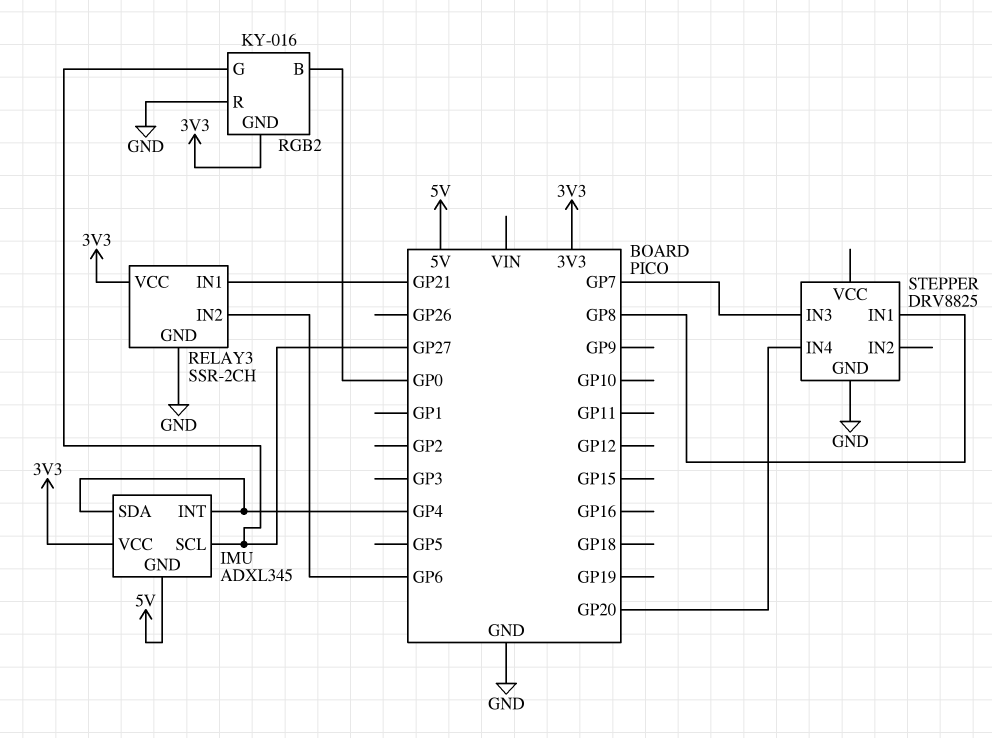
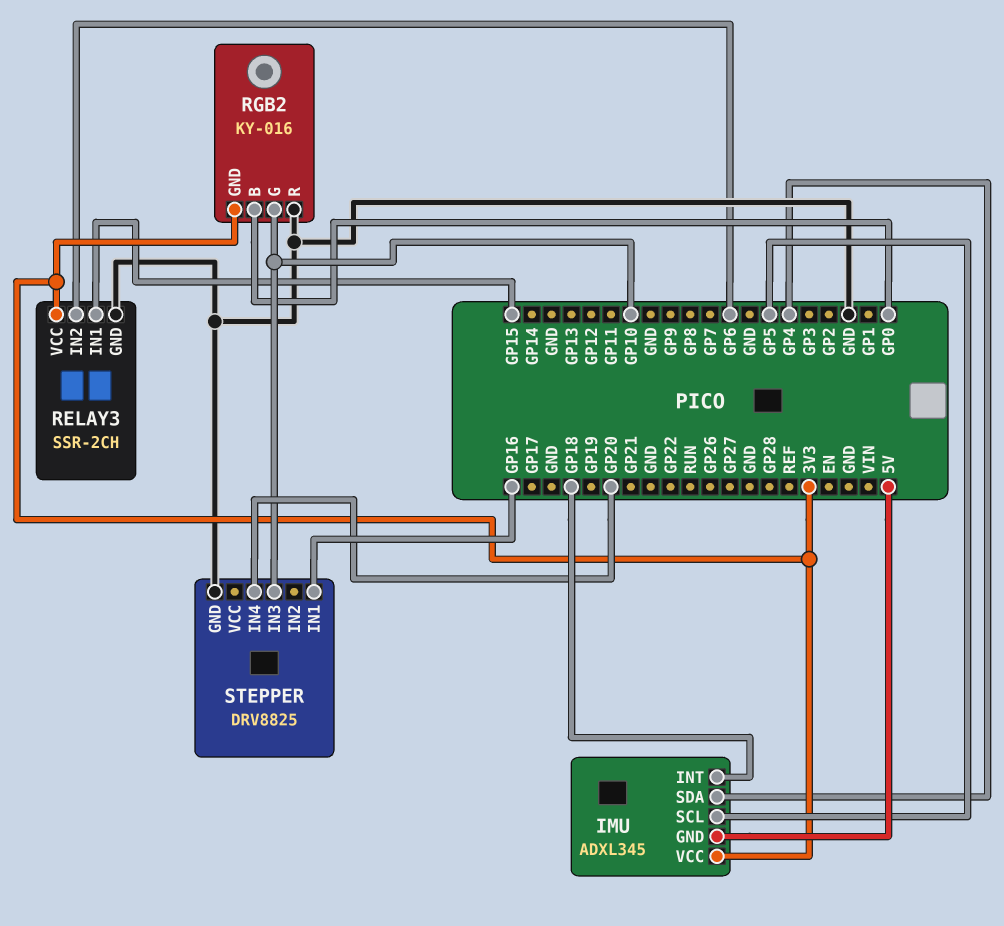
IMU pin INT: GP4 -> GP18
IMU pin SCL: GP27 -> GP5
RELAY3 pin IN1: GP21 -> GP15
RGB2 pin G: GP27 -> GP10
STEPPER pin IN1: GP8 -> GP16
STEPPER pin IN3: GP7 -> GP10

